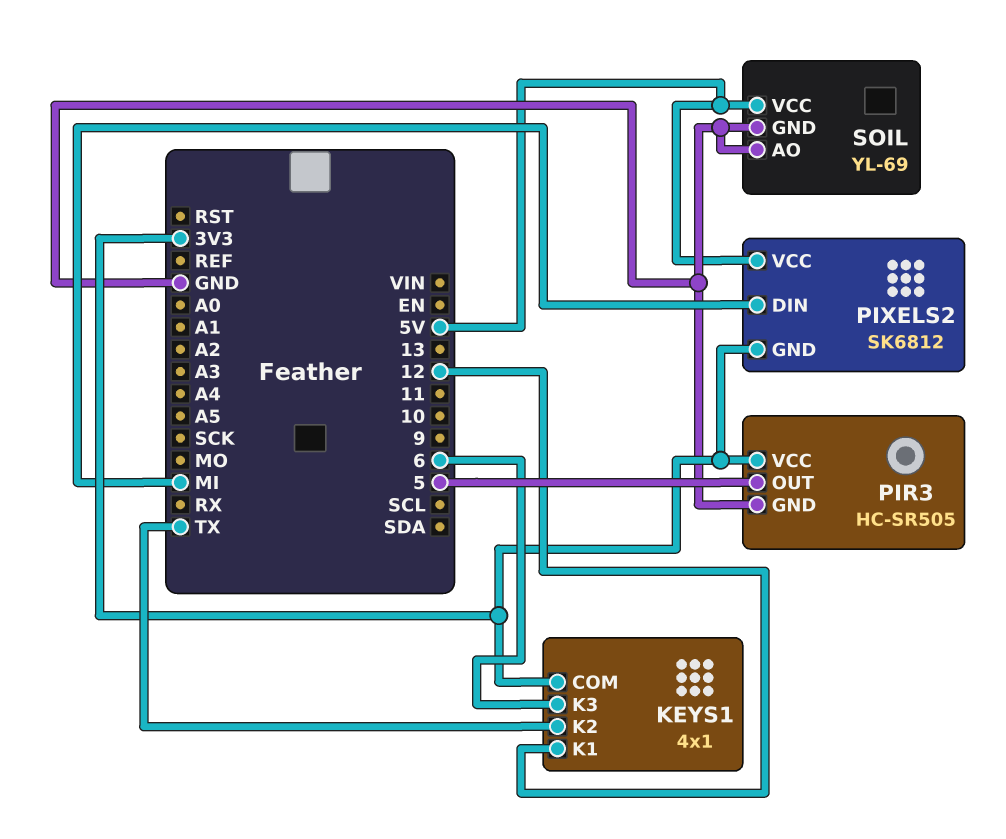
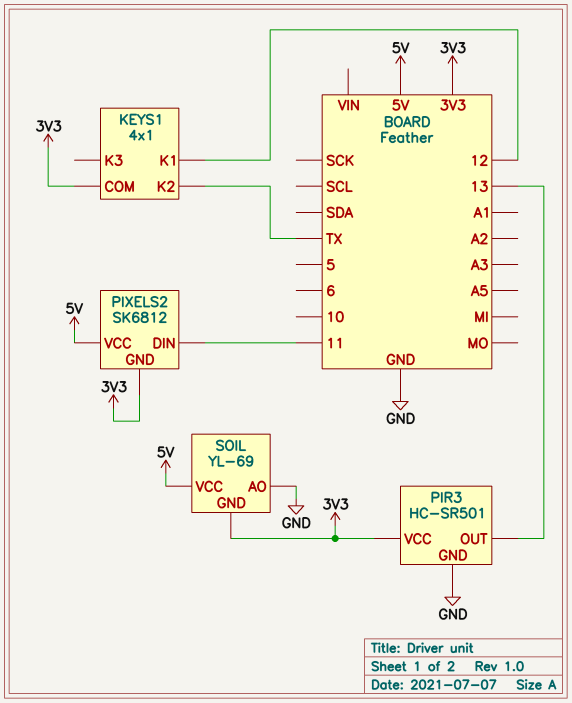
KEYS1 pin K3: 6 -> none
PIR3: HC-SR505 -> HC-SR501
PIR3 pin OUT: 5 -> 13
PIXELS2 pin DIN: MI -> 11
SOIL pin GND: GND -> 3V3

